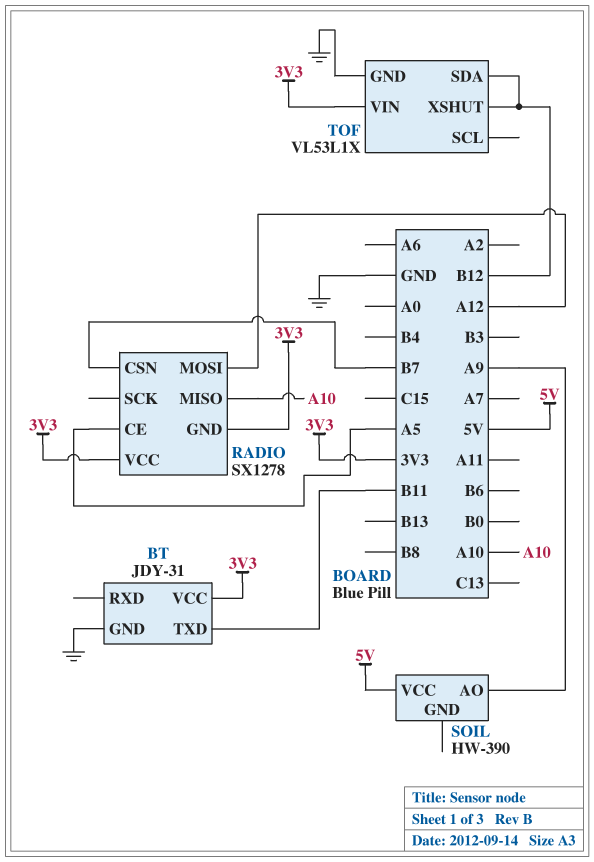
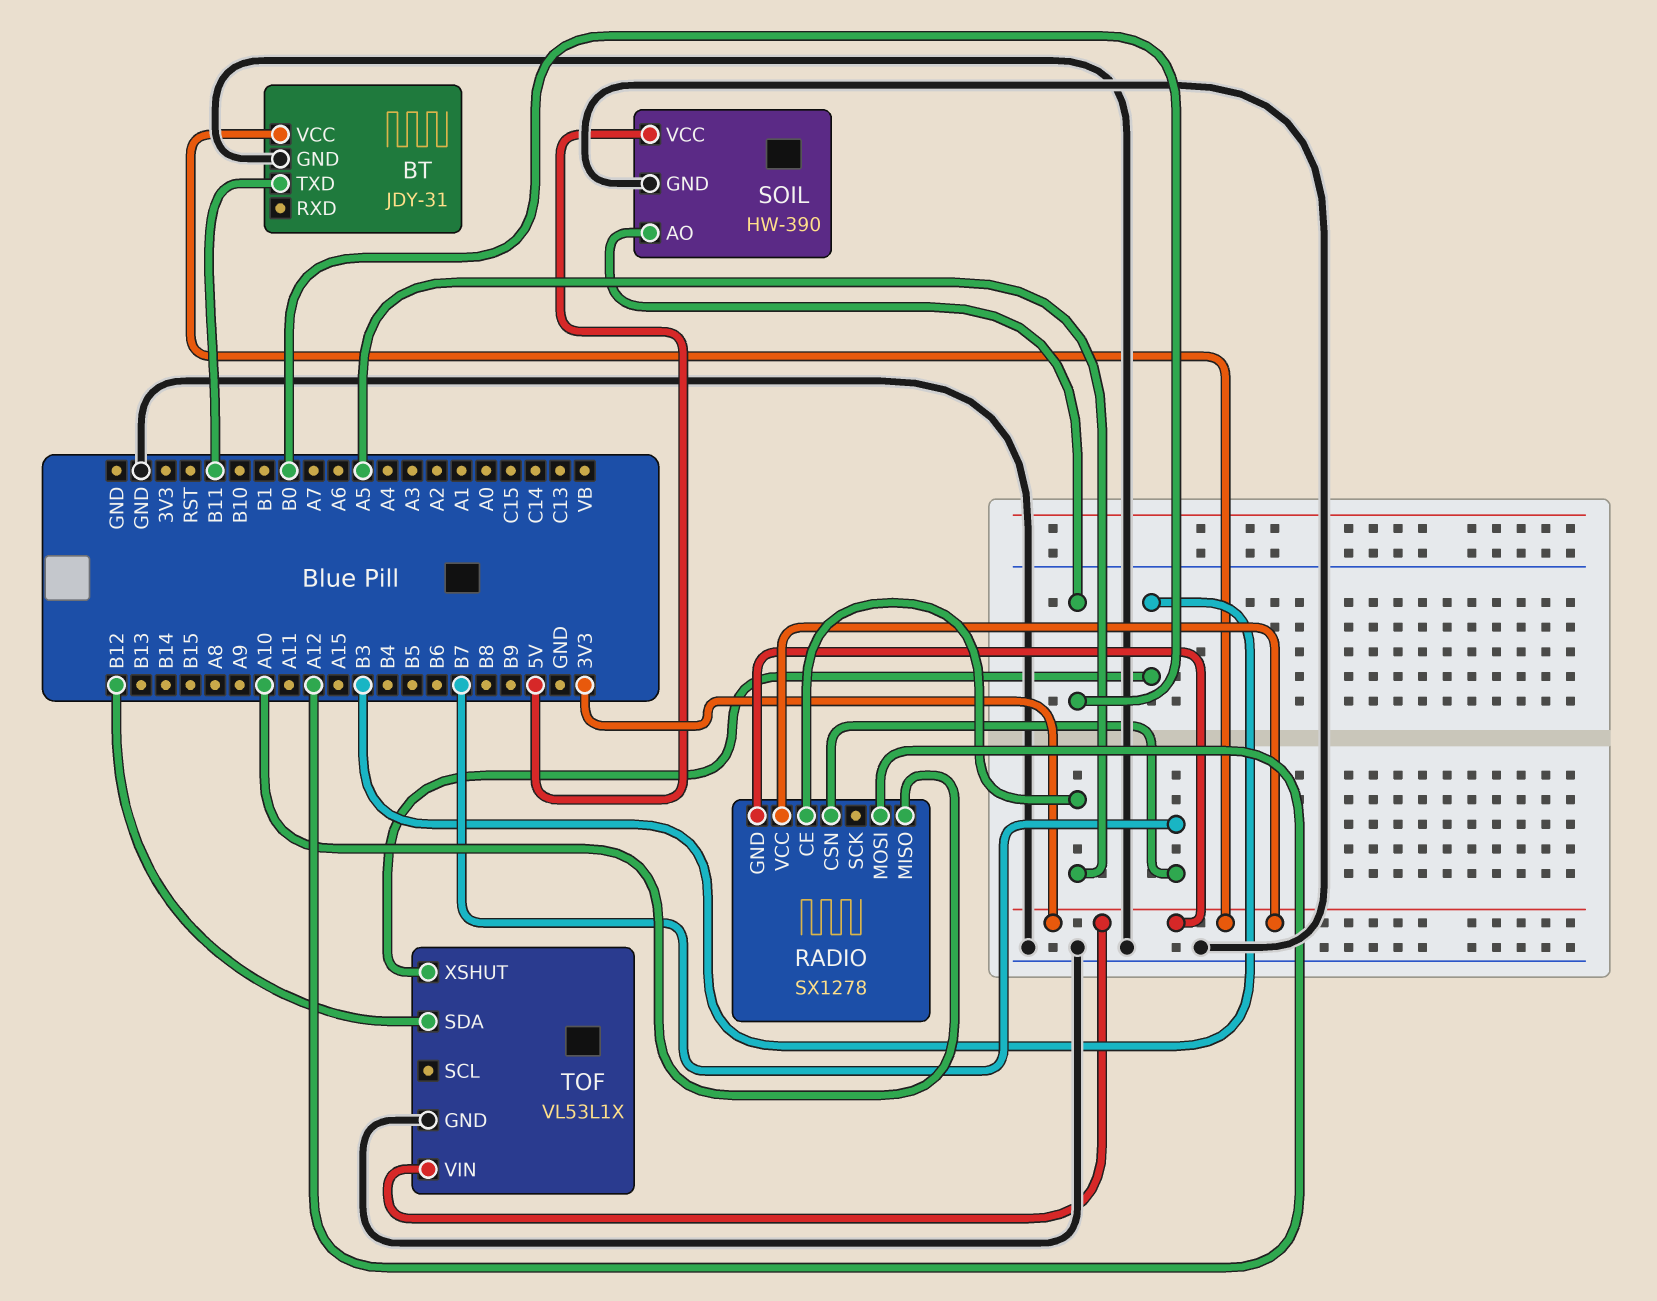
SOIL pin AO: A9 -> B0
SOIL pin GND: none -> GND
TOF pin XSHUT: B12 -> B3

